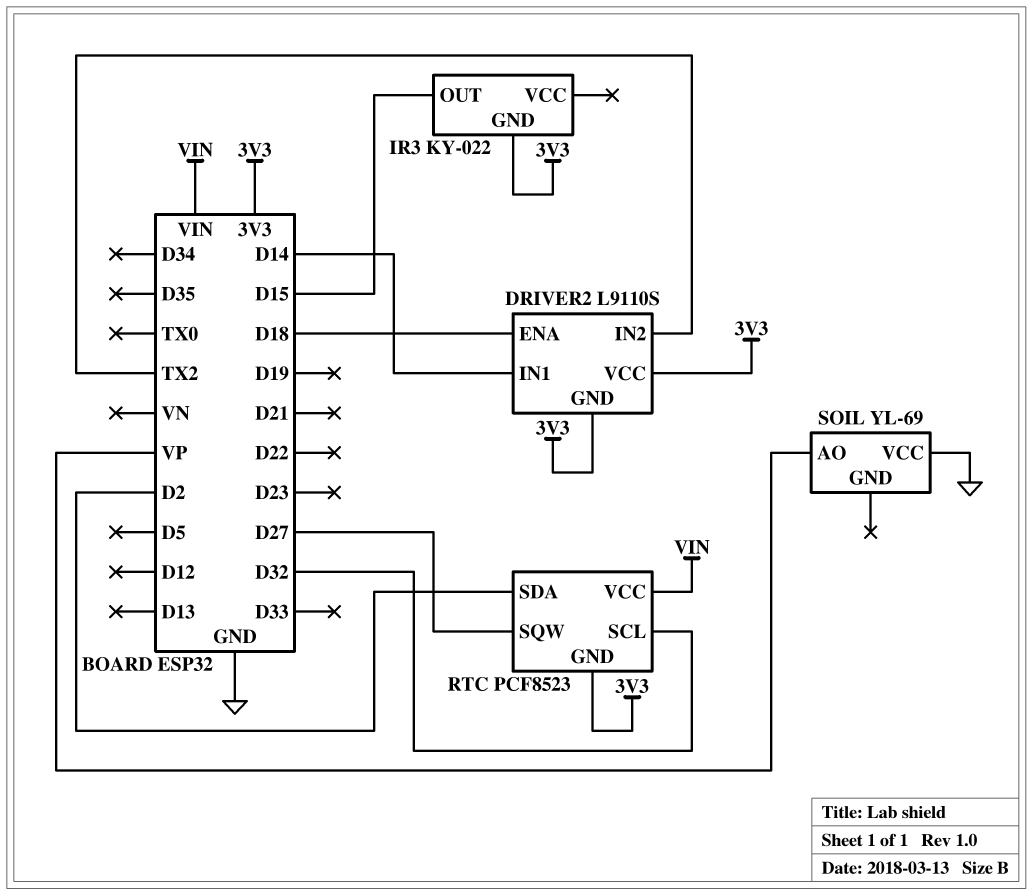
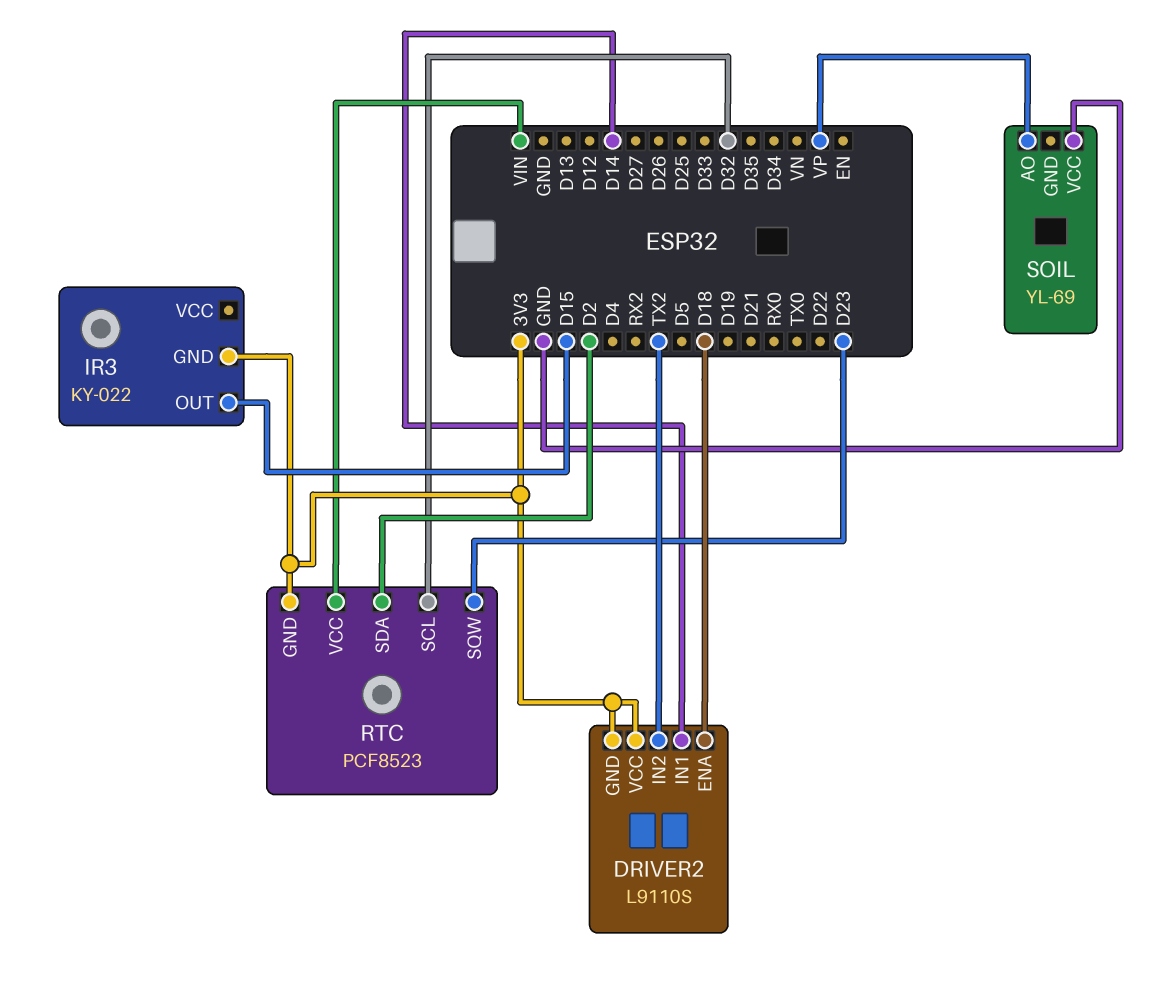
RTC pin SQW: D27 -> D23

